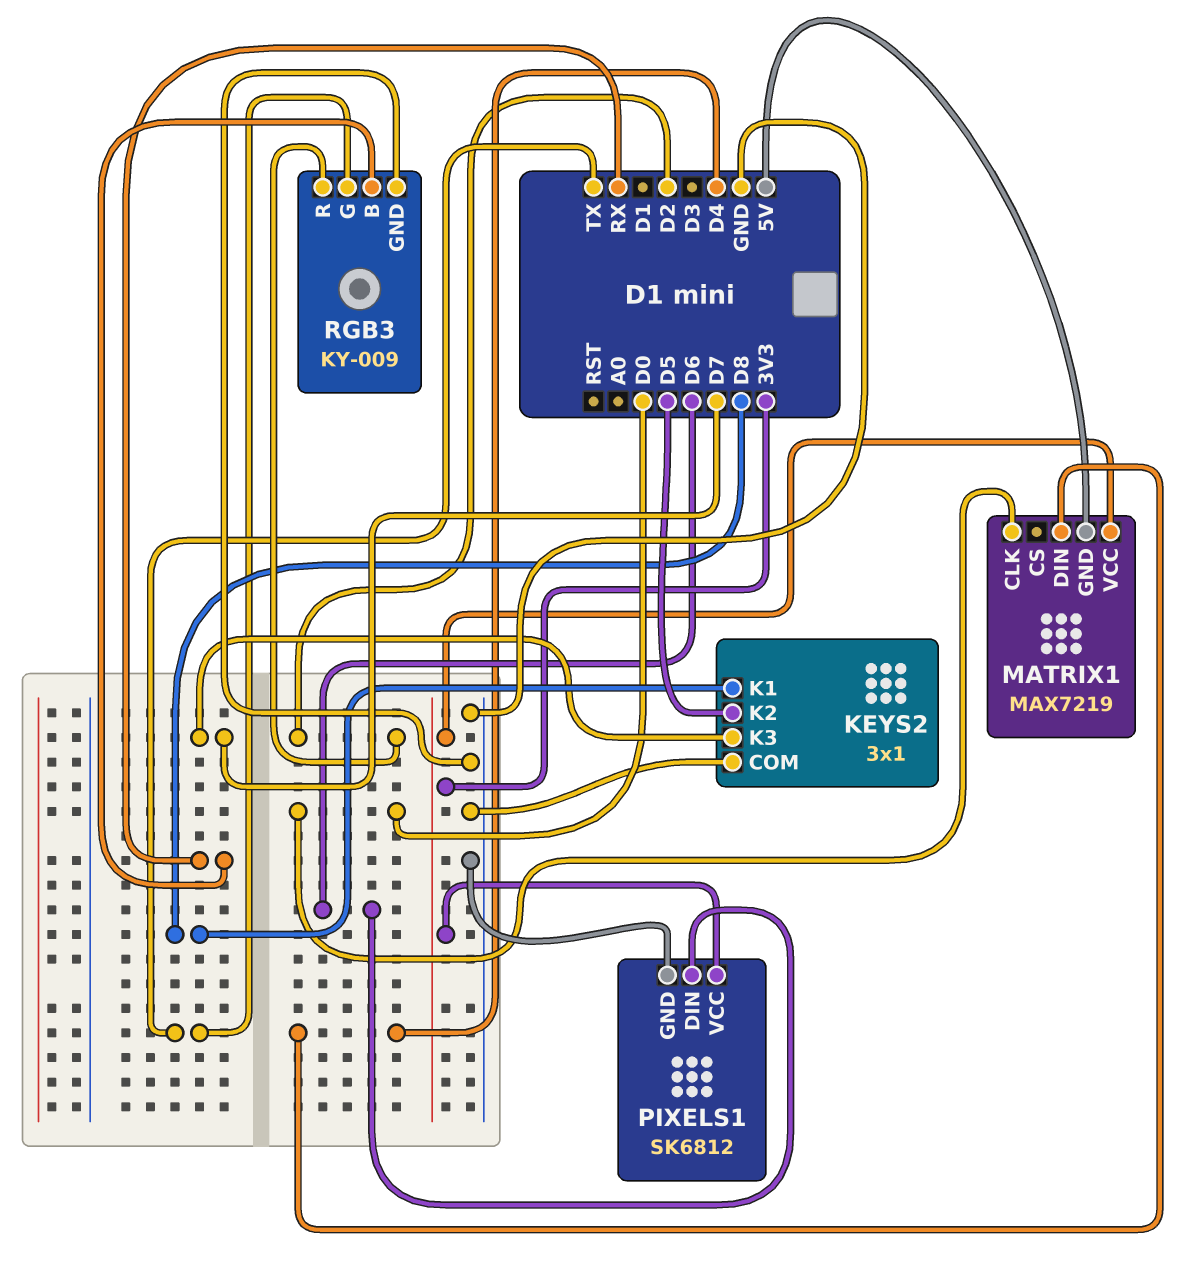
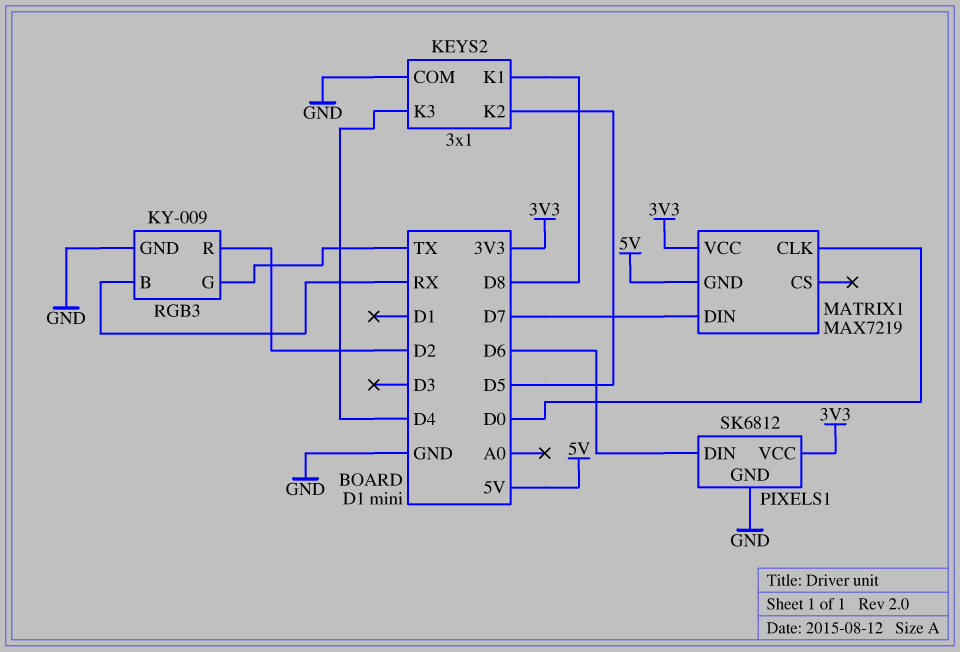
KEYS2 pin K3: D7 -> D4
MATRIX1 pin DIN: D4 -> D7

